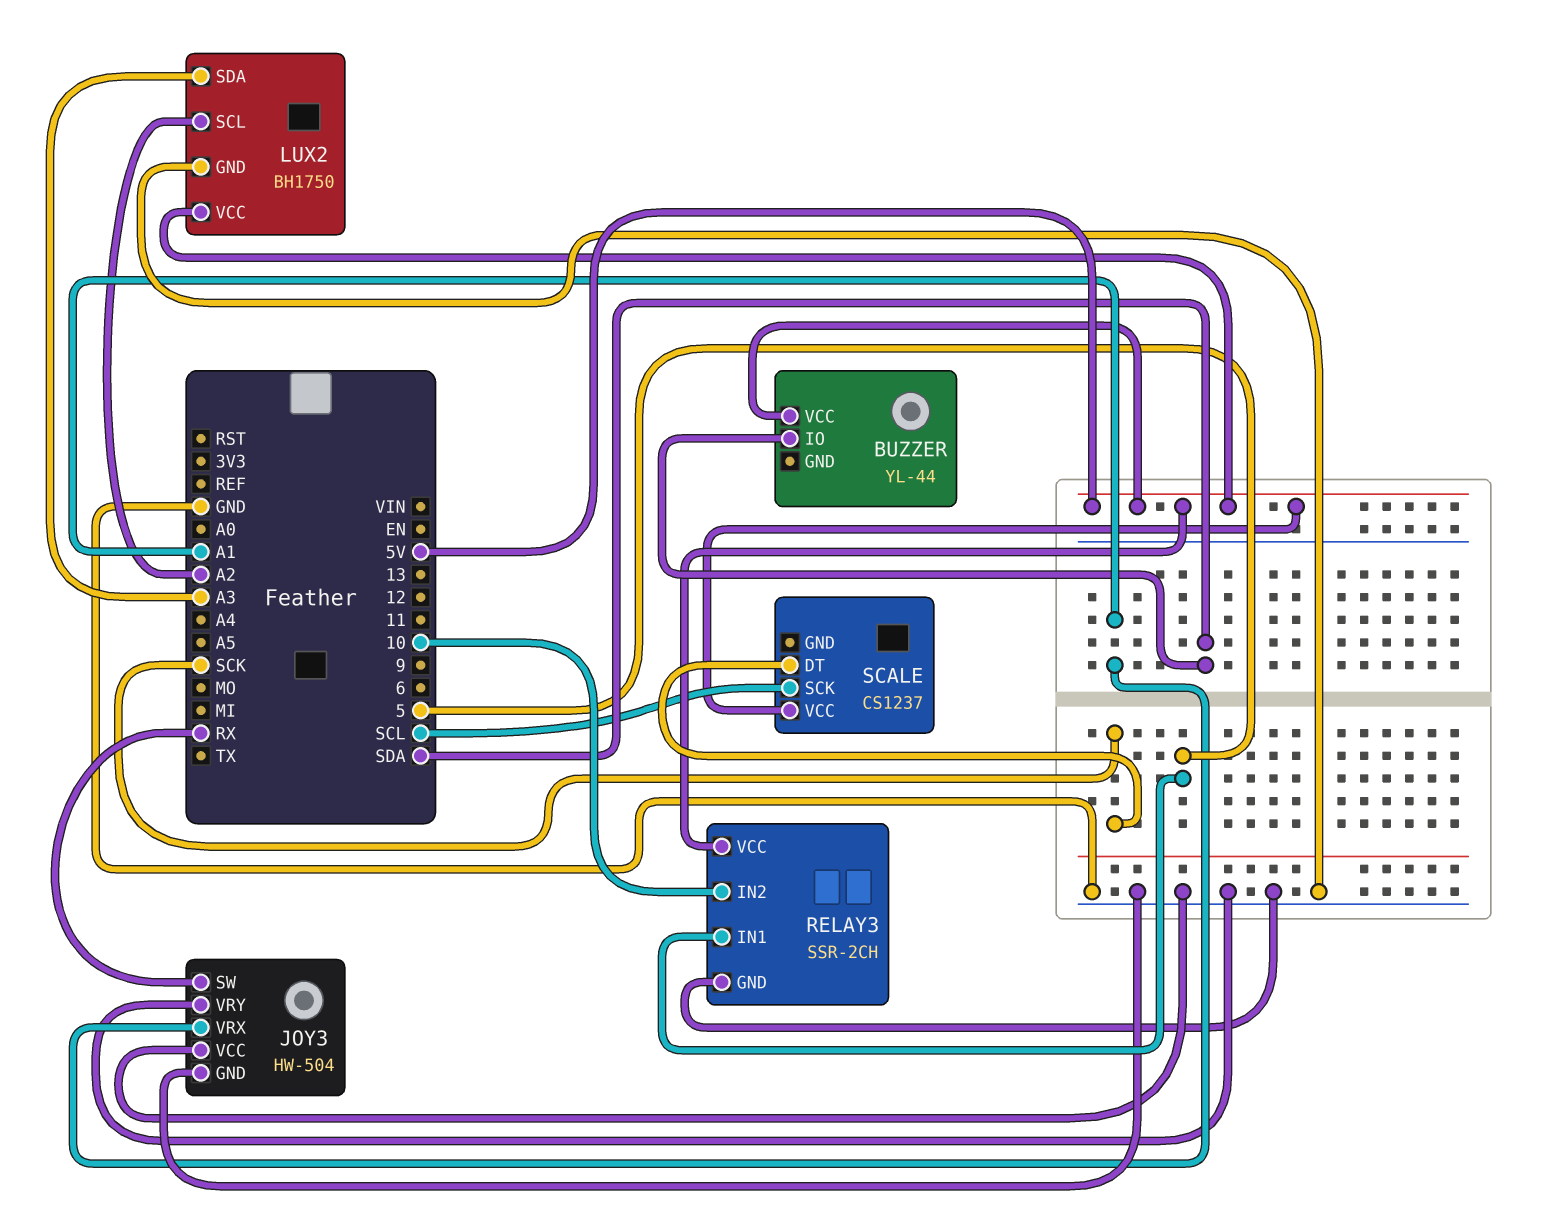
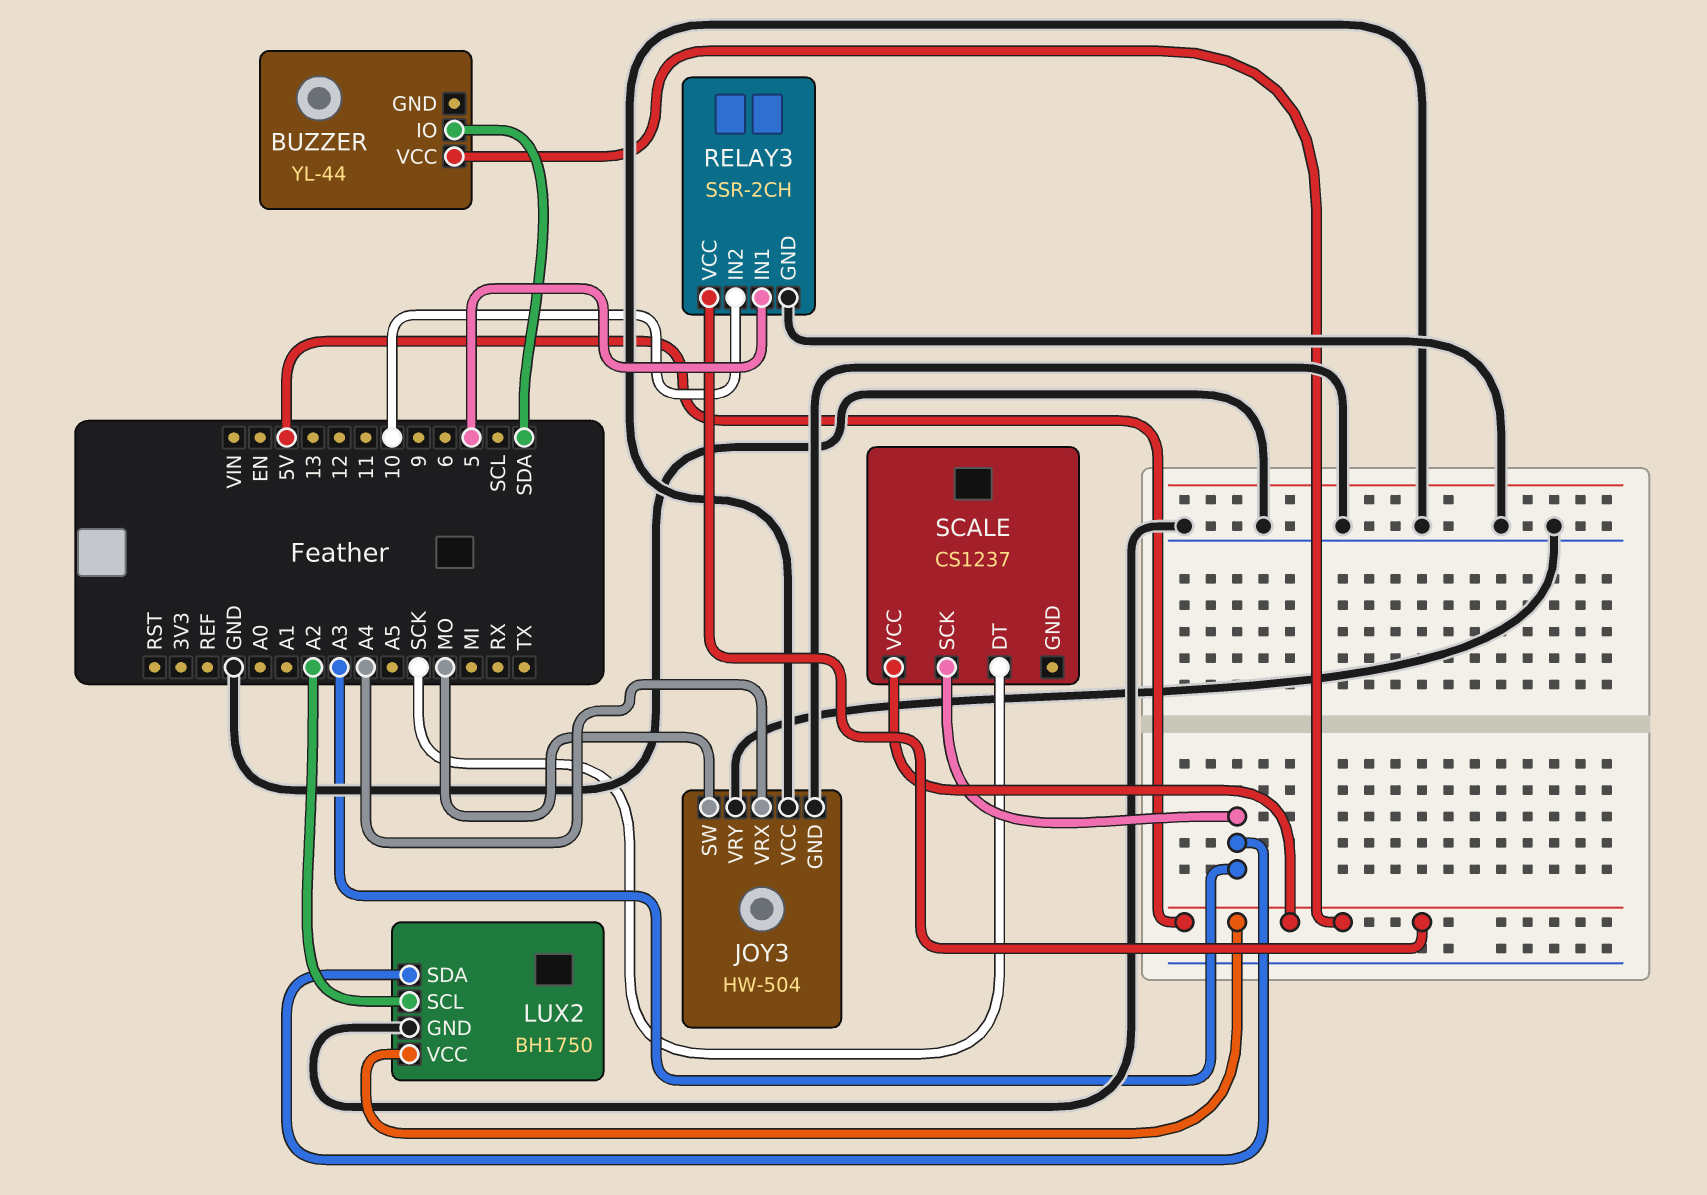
JOY3 pin SW: RX -> MO
JOY3 pin VRX: A1 -> A4
SCALE pin SCK: SCL -> A3

